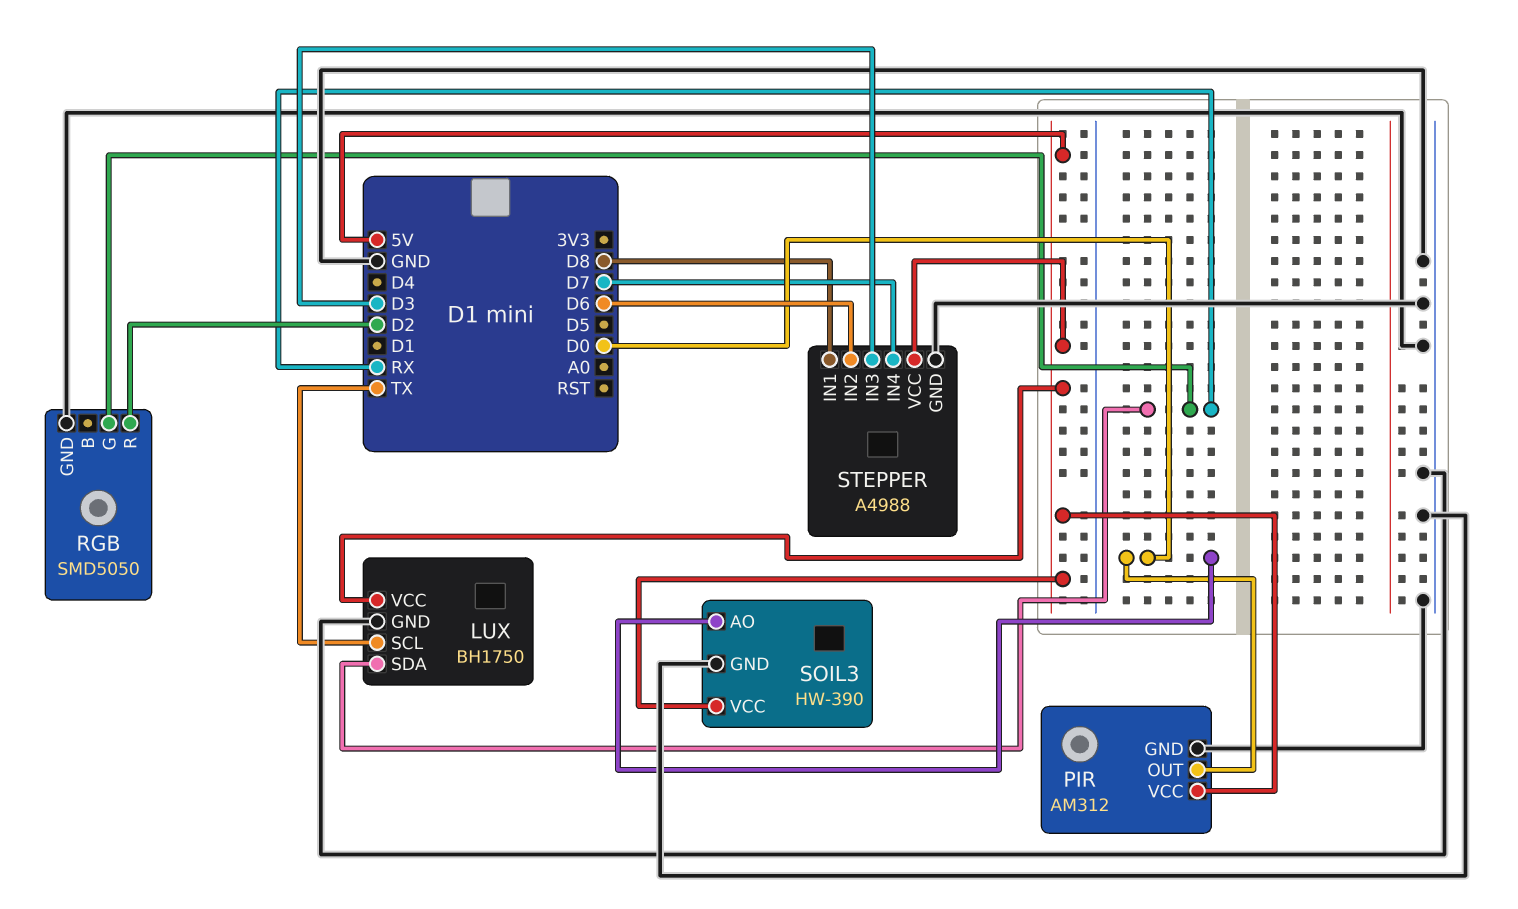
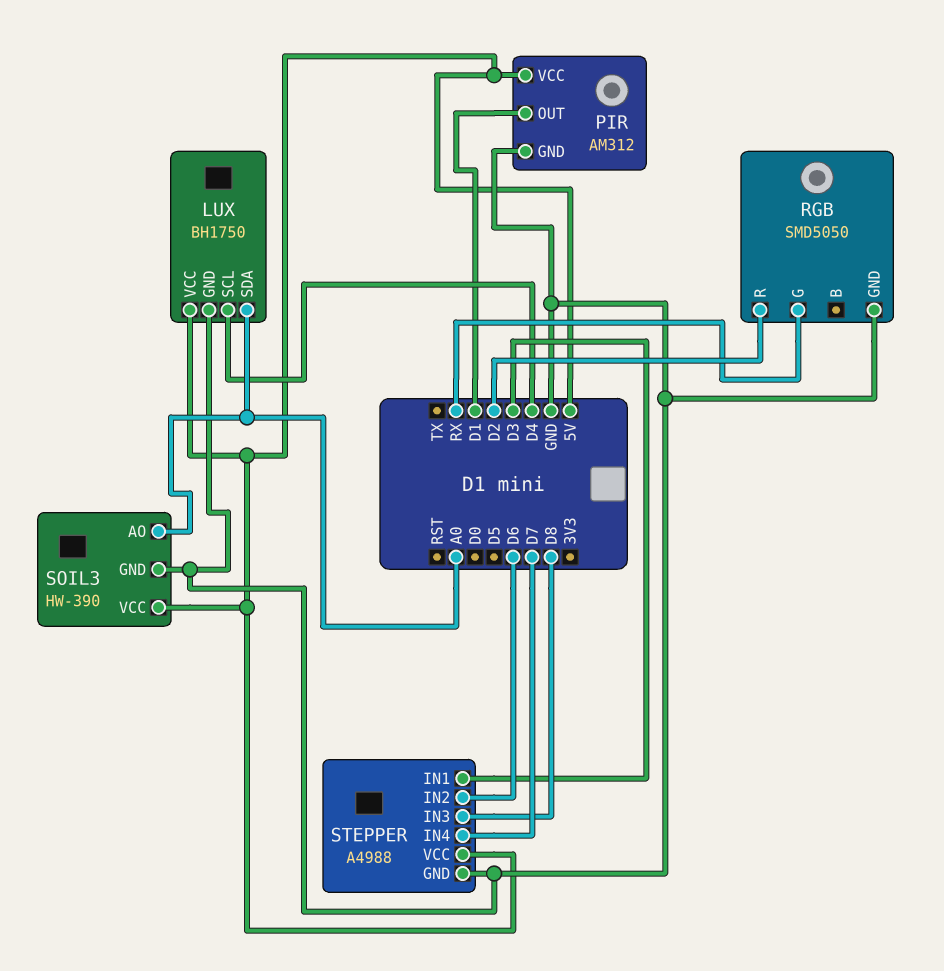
LUX pin SCL: TX -> D4
LUX pin SDA: RX -> A0
PIR pin OUT: D0 -> D1
SOIL3 pin AO: D0 -> A0
STEPPER pin IN1: D8 -> D3
STEPPER pin IN3: D3 -> D8

